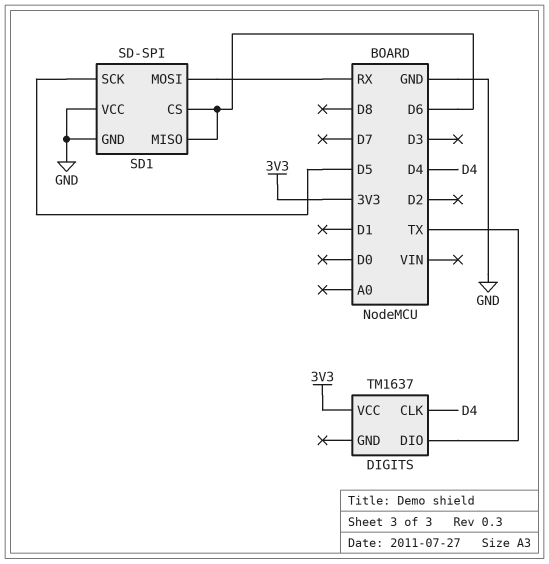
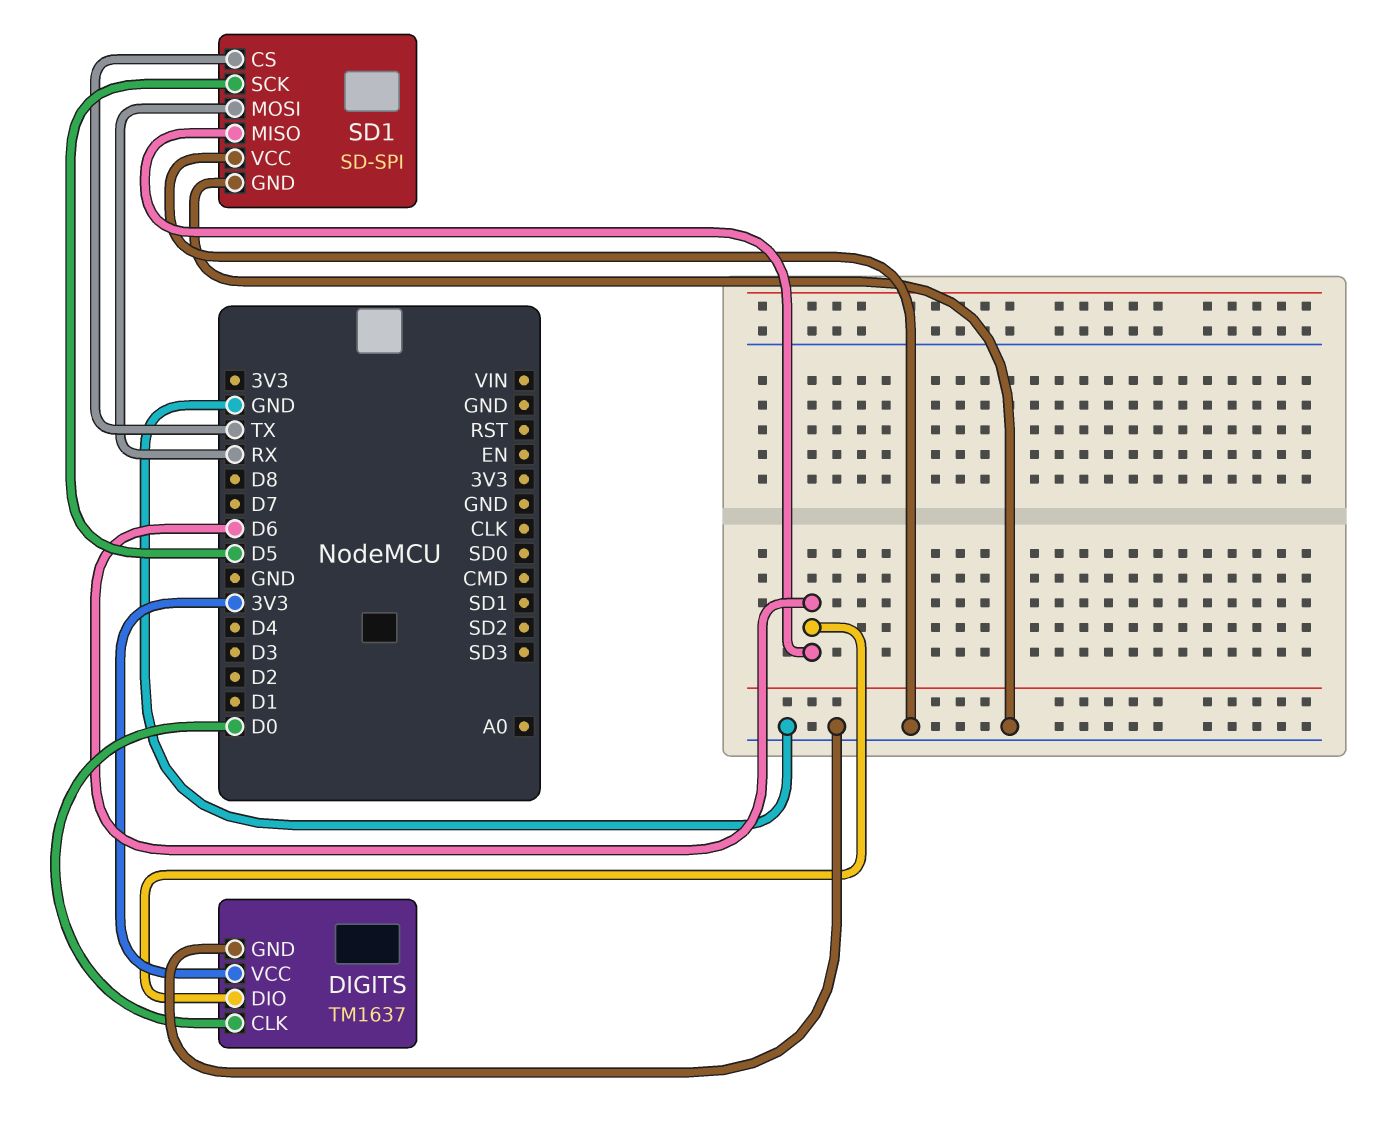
DIGITS pin CLK: D4 -> D0
DIGITS pin DIO: TX -> D6
DIGITS pin GND: none -> GND
SD1 pin CS: D6 -> TX

